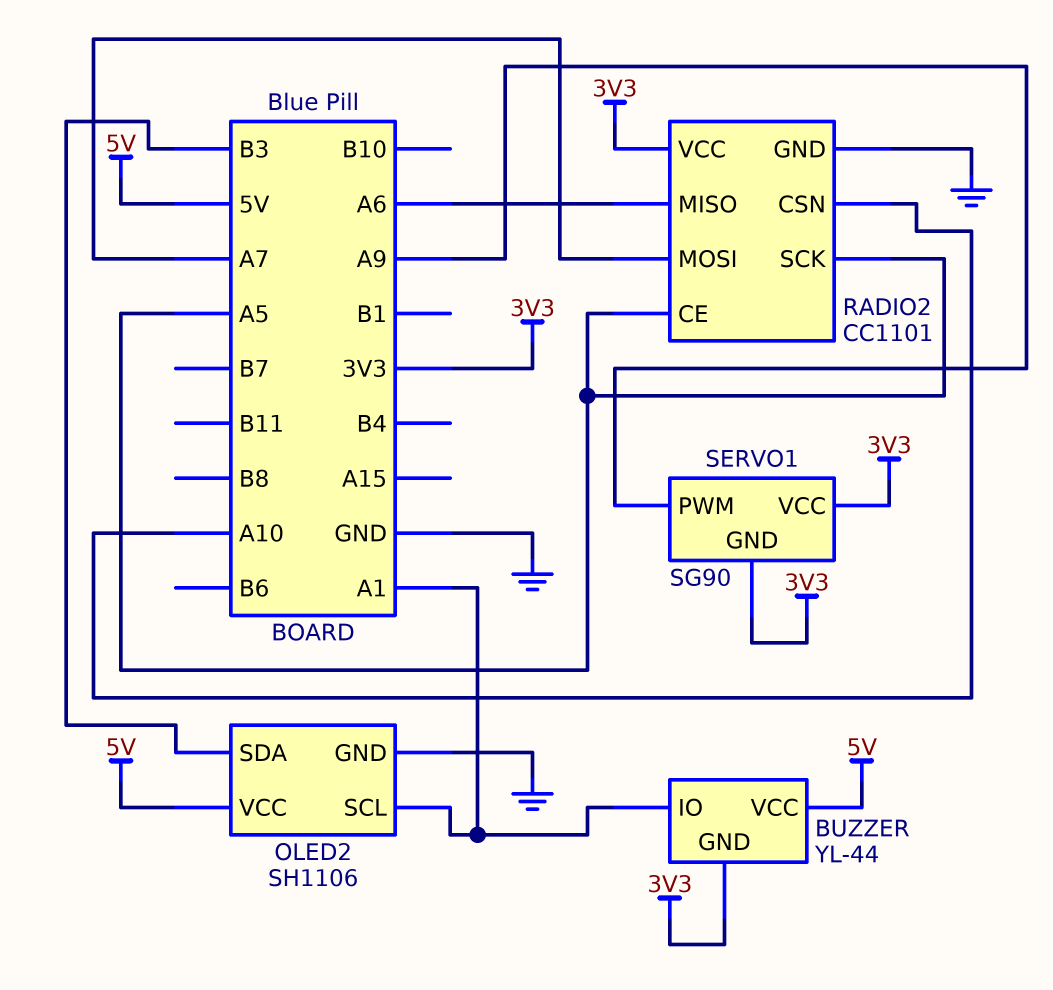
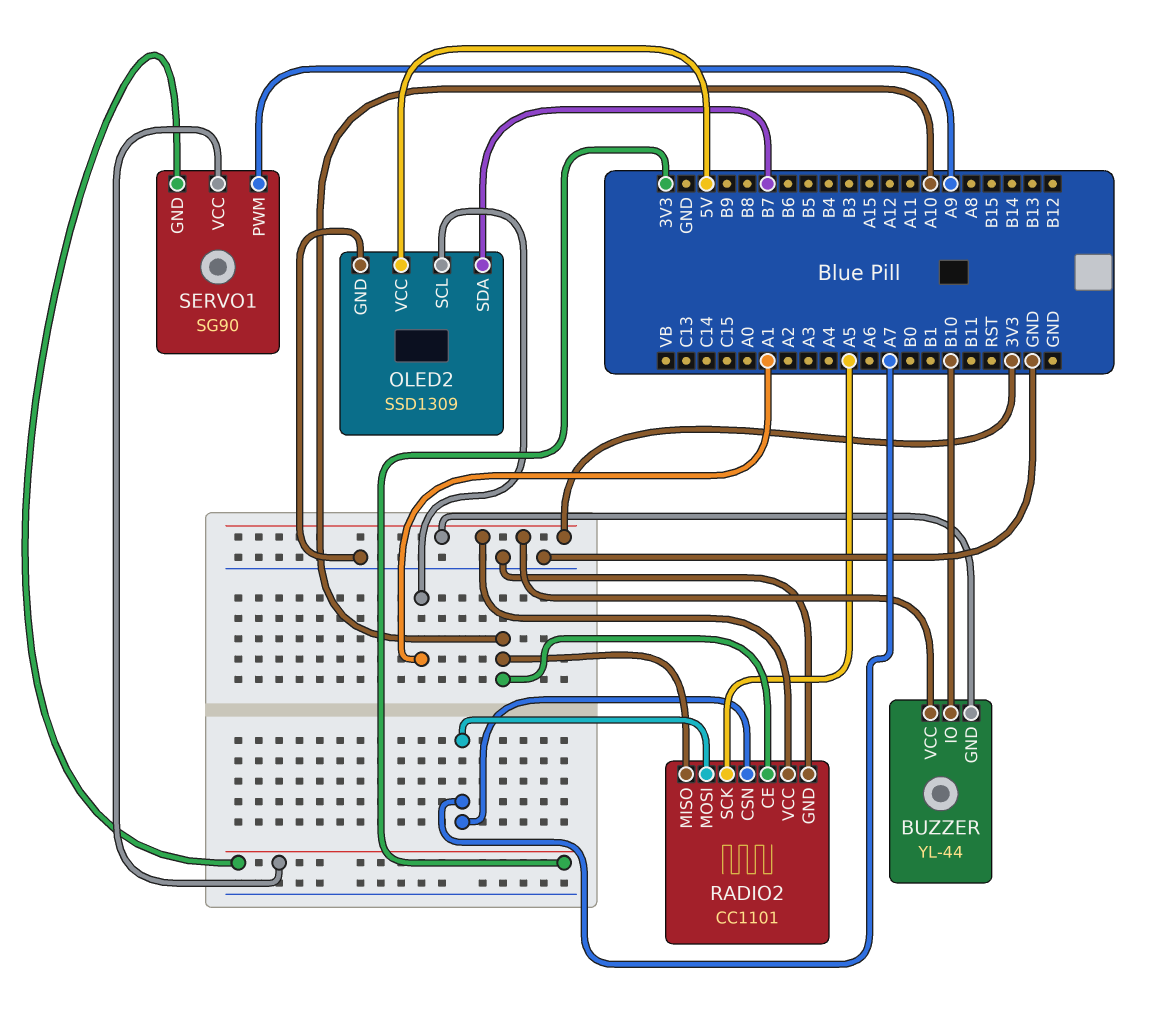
BUZZER pin IO: A1 -> B10
BUZZER pin VCC: 5V -> 3V3
OLED2: SH1106 -> SSD1309
OLED2 pin SDA: B3 -> B7
RADIO2 pin CE: A5 -> A10
RADIO2 pin CSN: A10 -> A7
RADIO2 pin MISO: A6 -> A10

